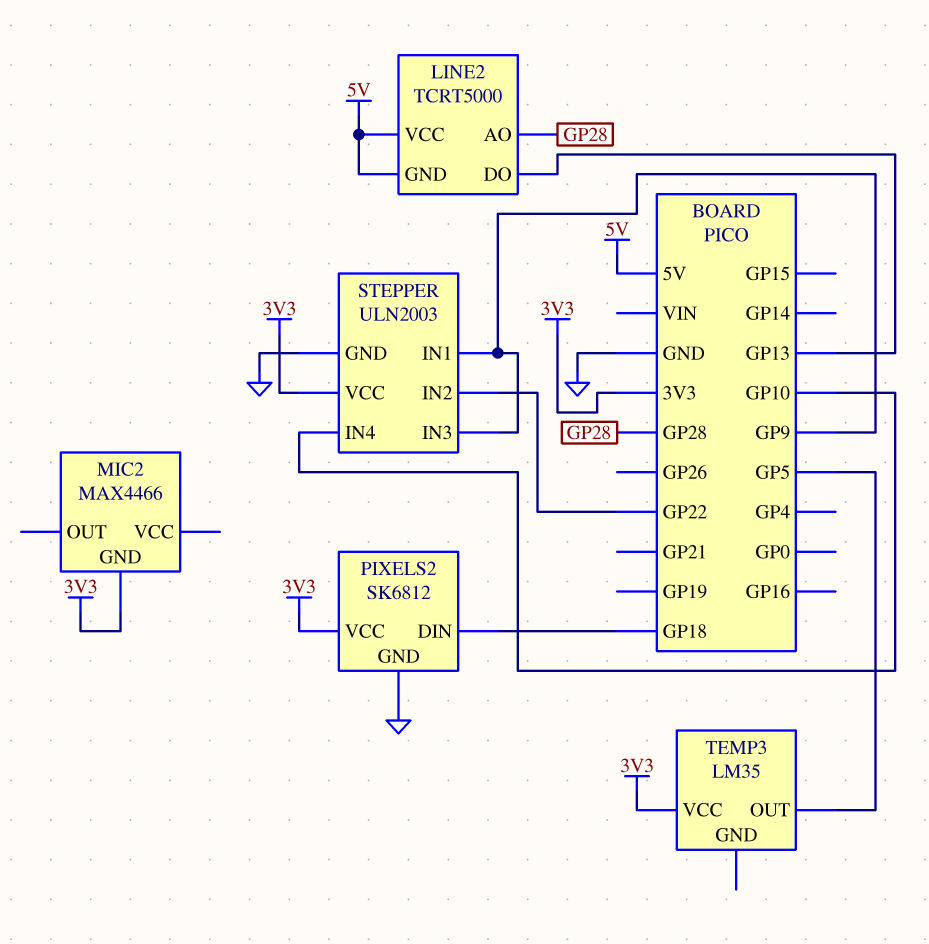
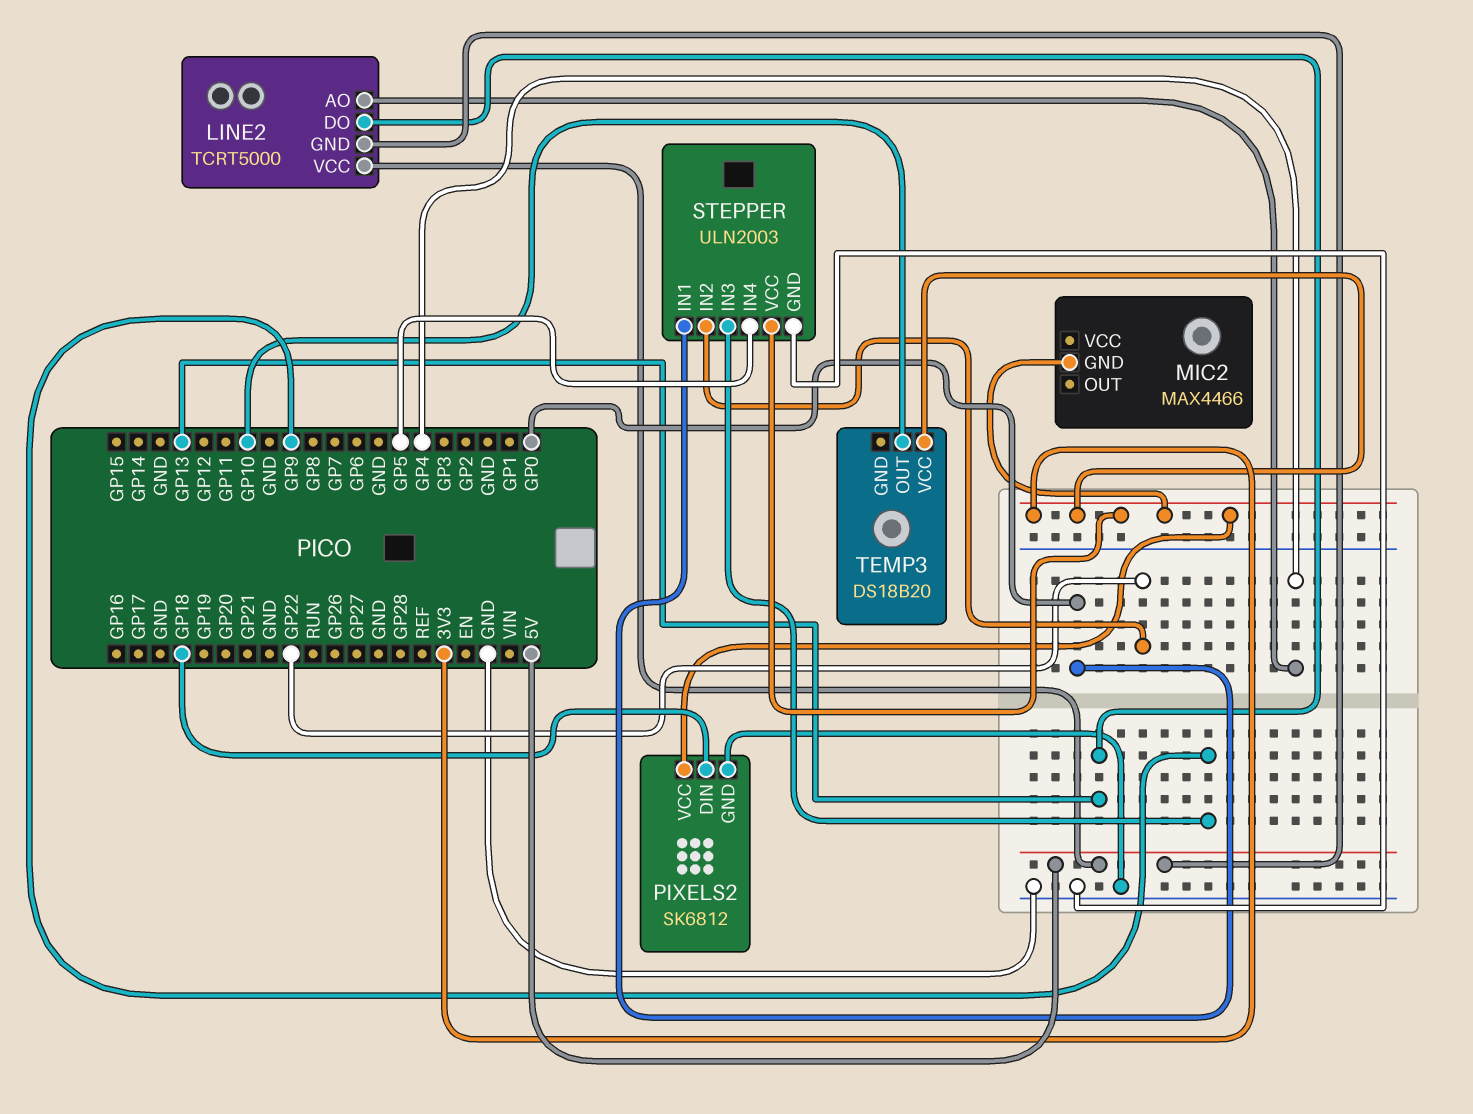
LINE2 pin AO: GP28 -> GP4
STEPPER pin IN1: GP9 -> GP0
STEPPER pin IN4: GP10 -> GP5
TEMP3: LM35 -> DS18B20
TEMP3 pin OUT: GP5 -> GP10

